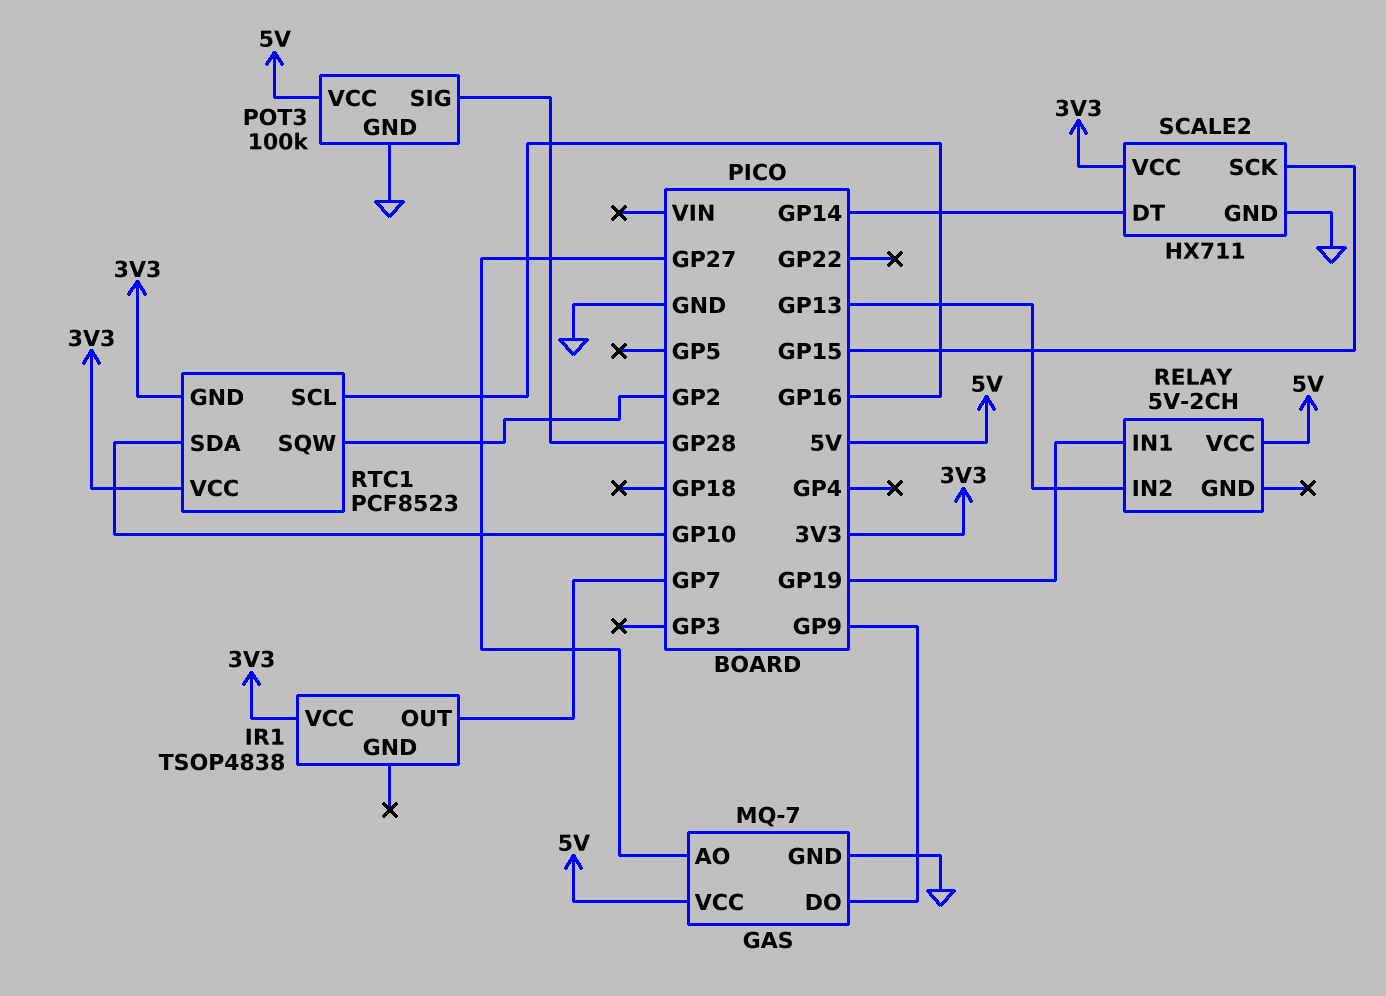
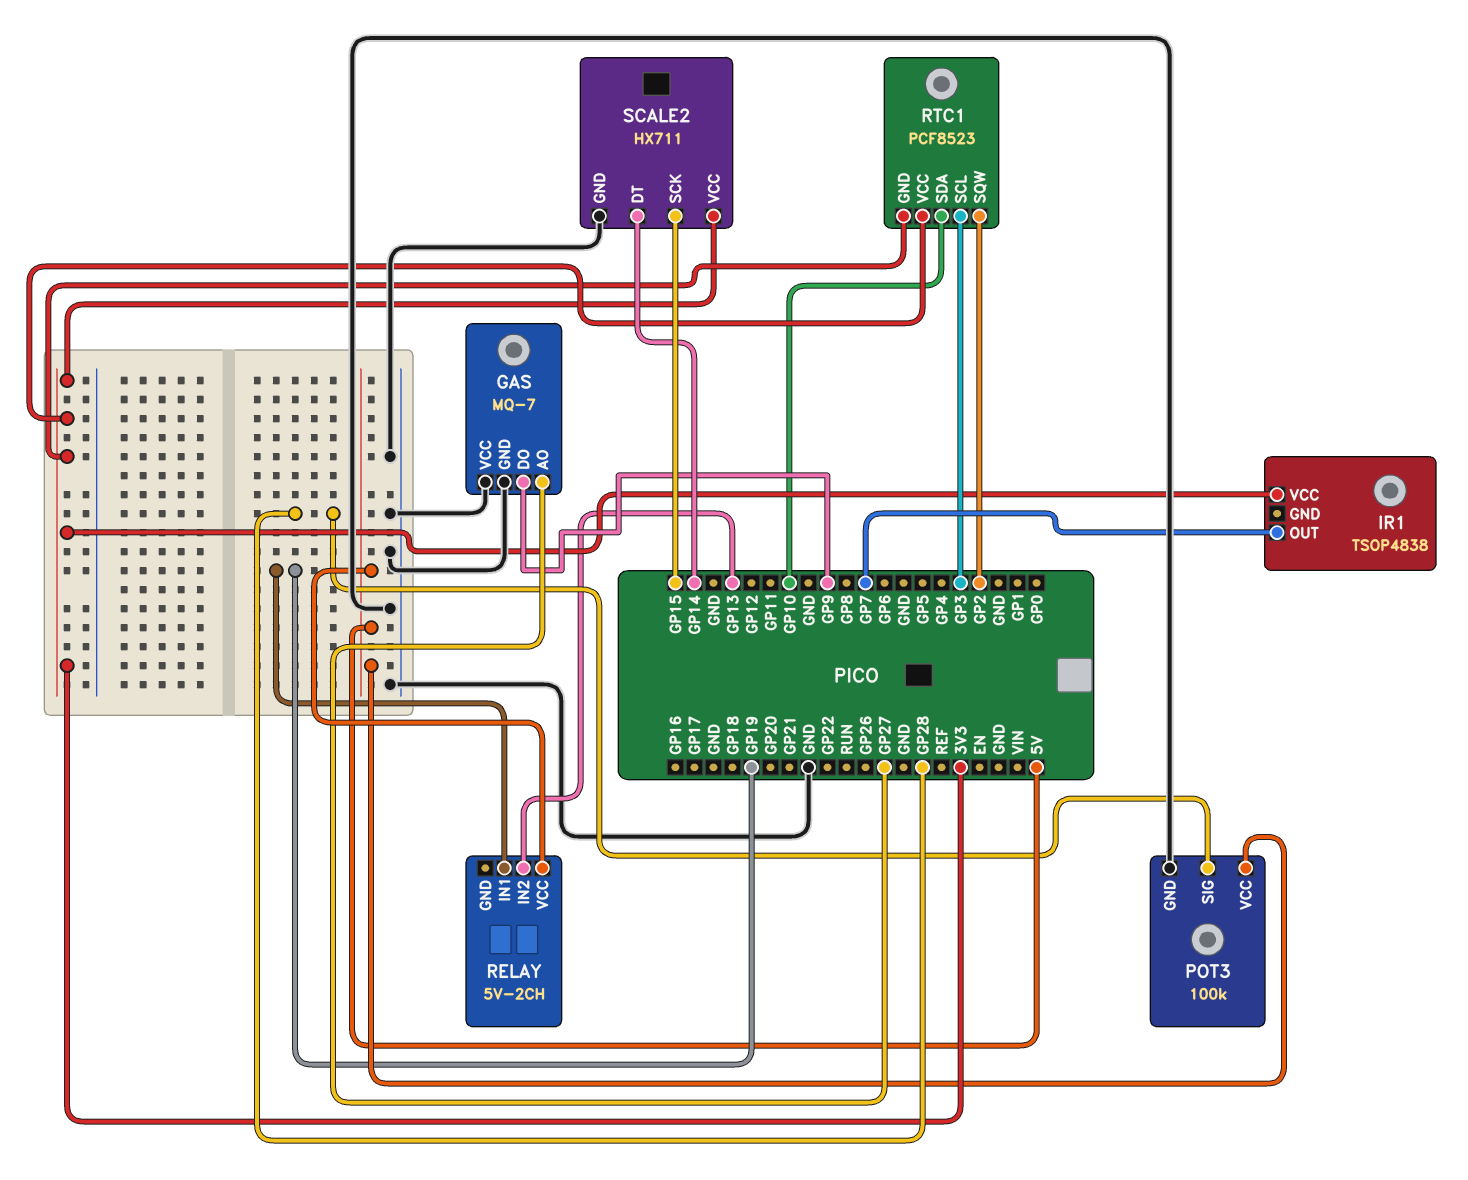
GAS pin VCC: 5V -> GND
RTC1 pin SCL: GP16 -> GP3

